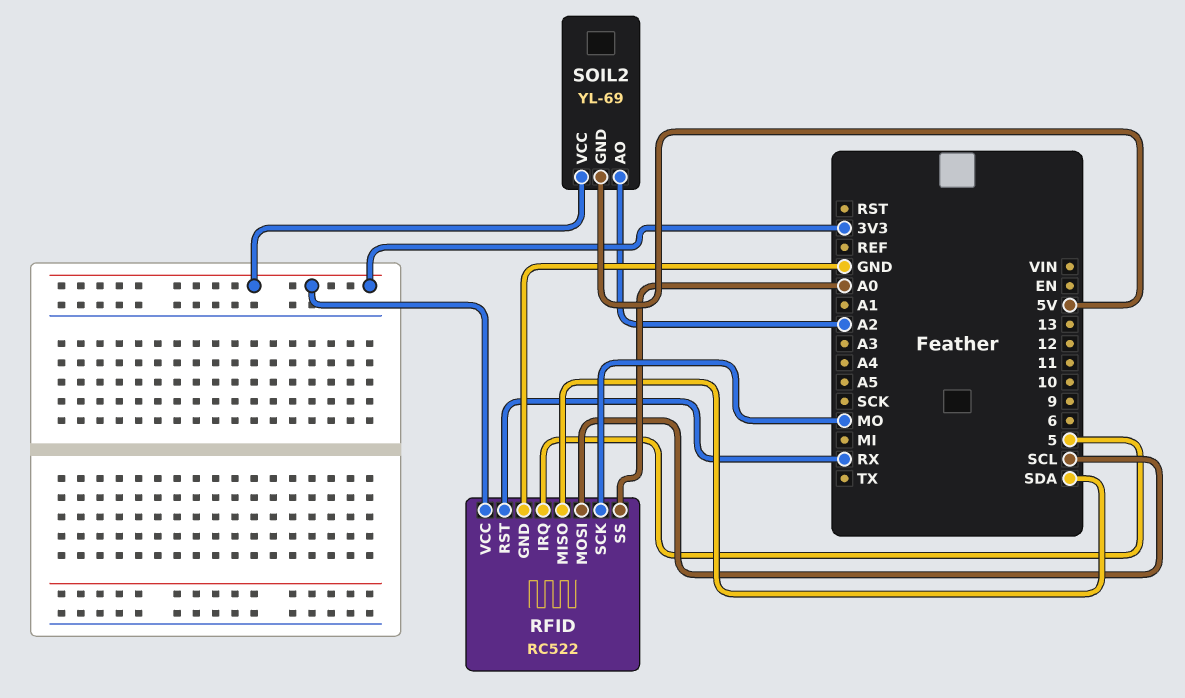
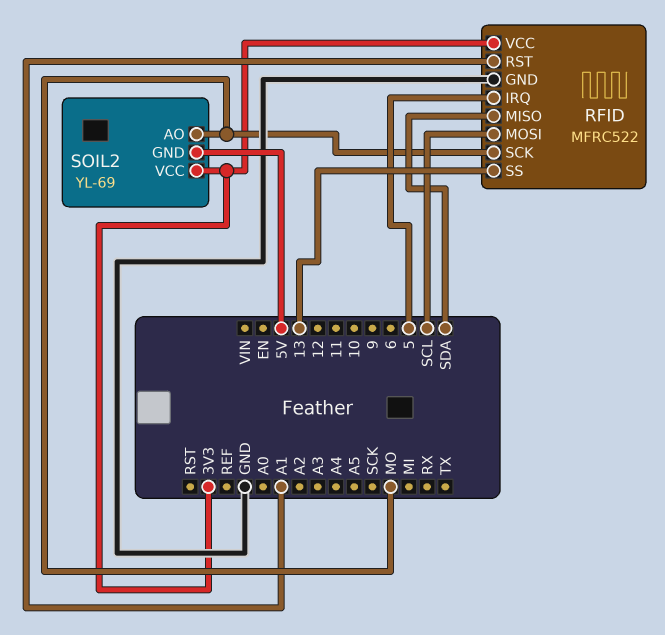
RFID: RC522 -> MFRC522
RFID pin RST: RX -> A1
RFID pin SS: A0 -> 13
SOIL2 pin AO: A2 -> MO

